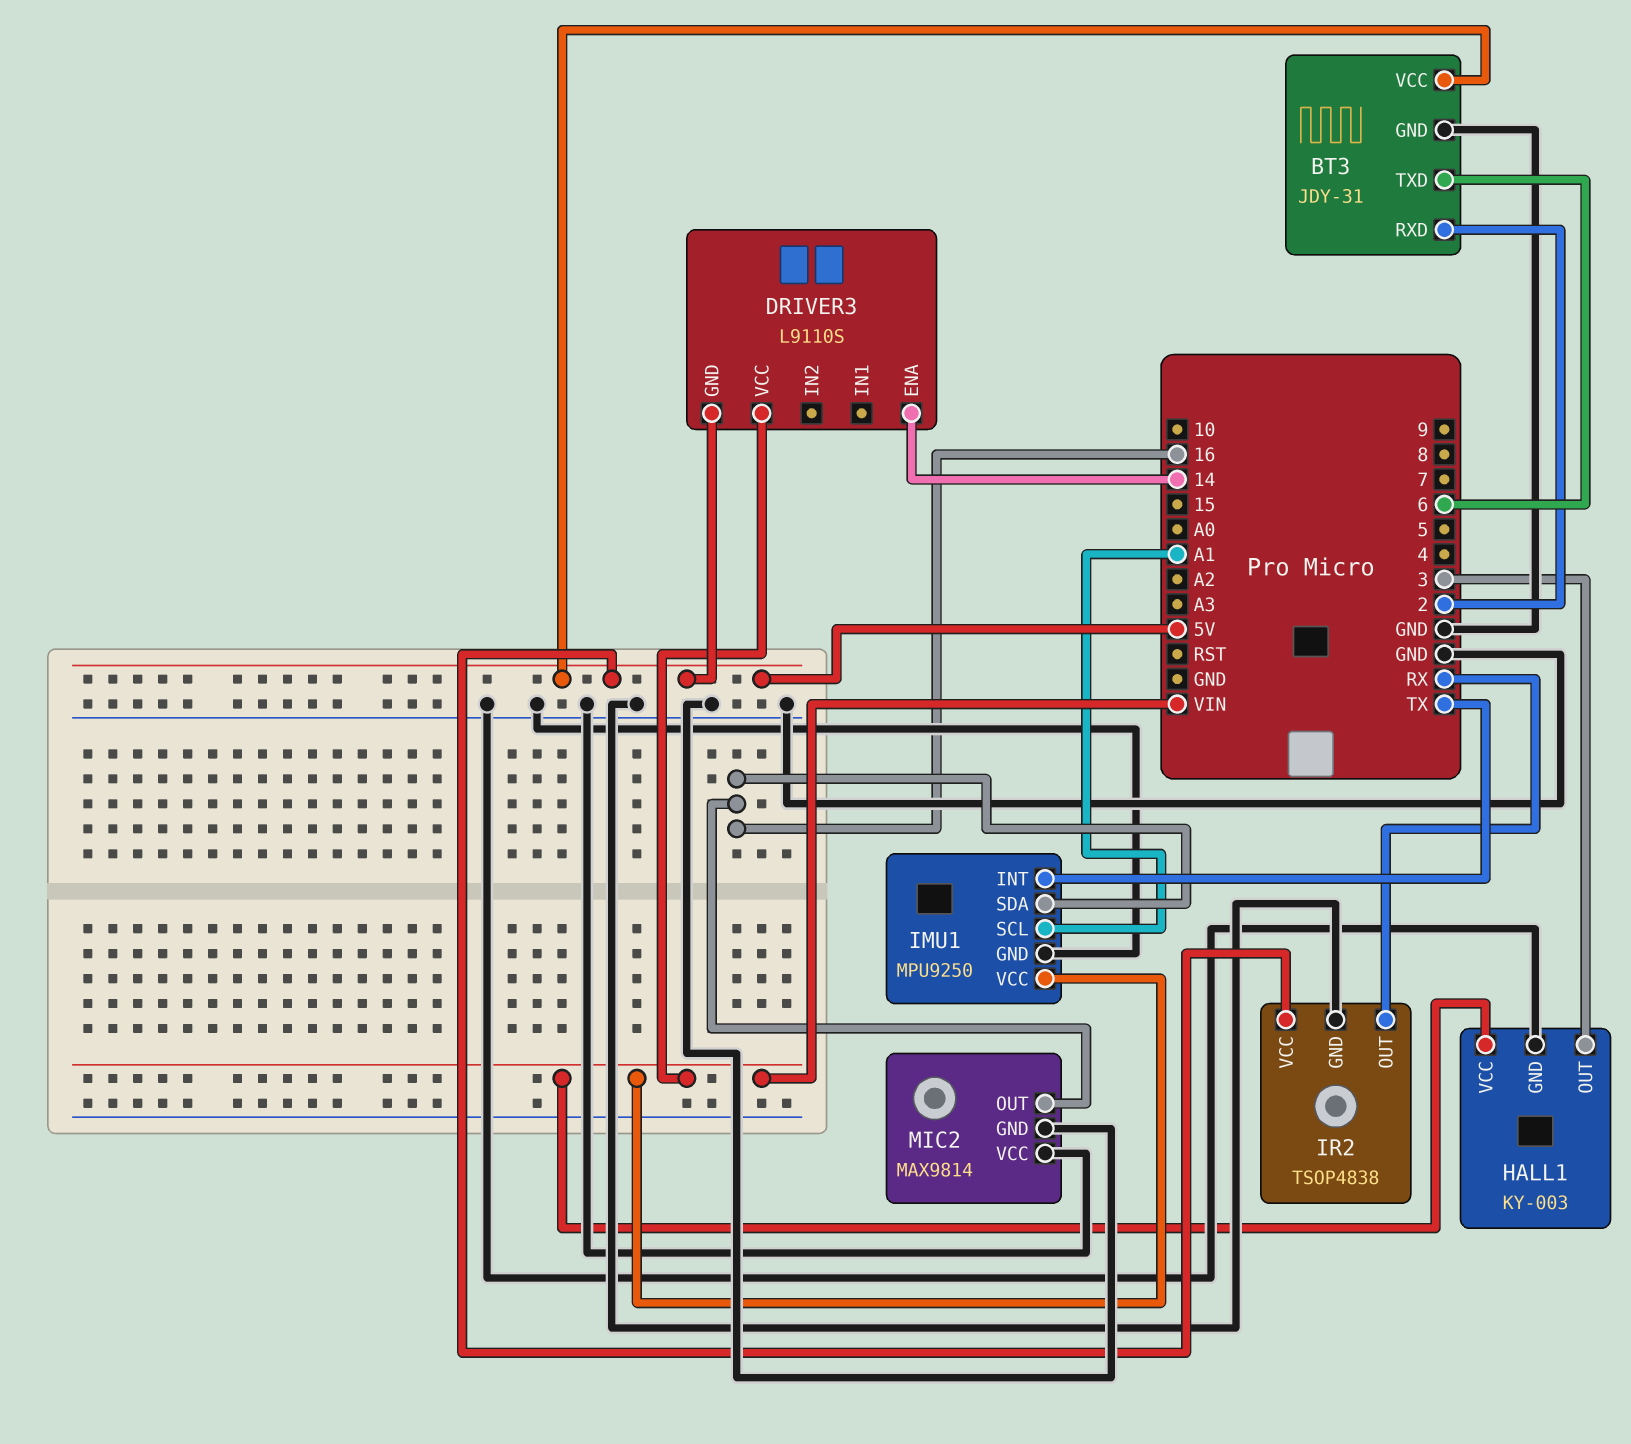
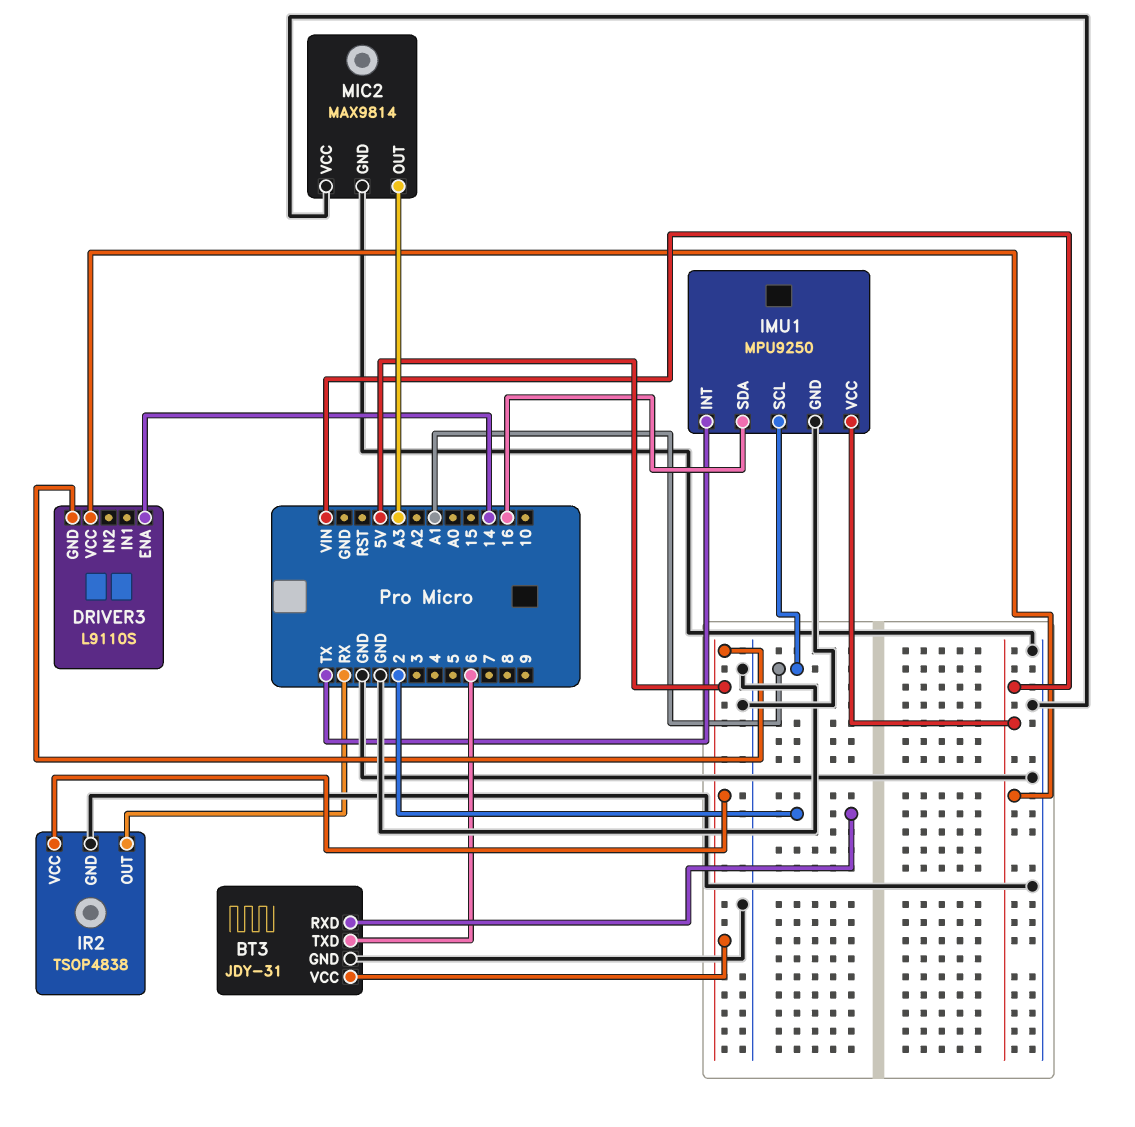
HALL1: KY-003 -> none
HALL1 pin GND: GND -> none
HALL1 pin OUT: 3 -> none
HALL1 pin VCC: VIN -> none
MIC2 pin OUT: 16 -> A3

